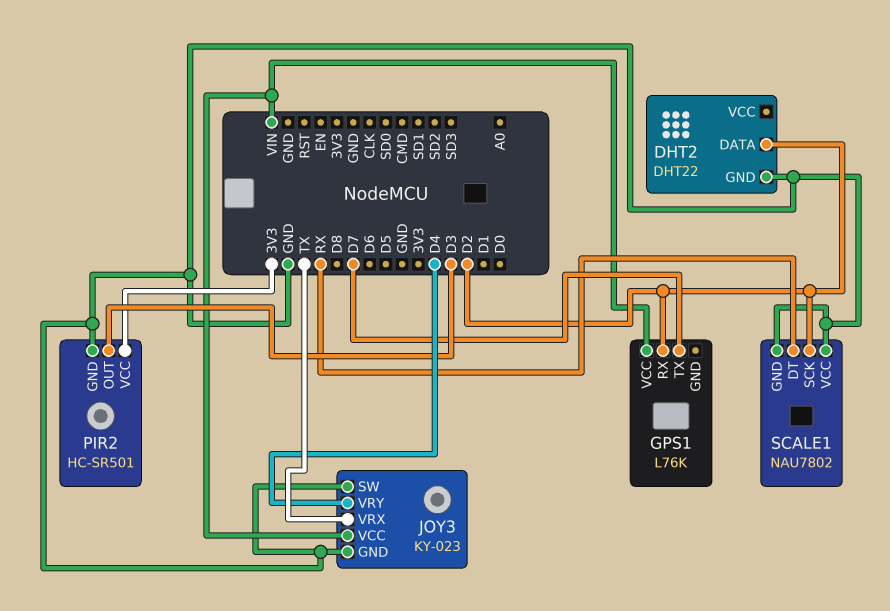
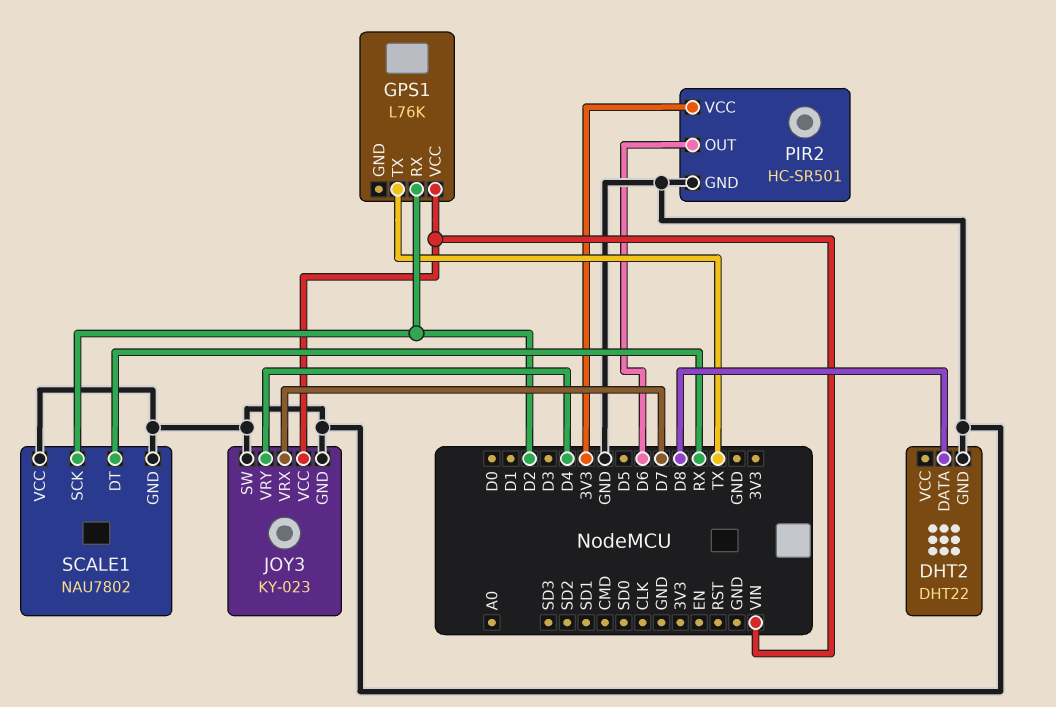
DHT2 pin DATA: D2 -> D8
GPS1 pin TX: D7 -> TX
JOY3 pin VRX: TX -> D7
PIR2 pin OUT: D3 -> D6

